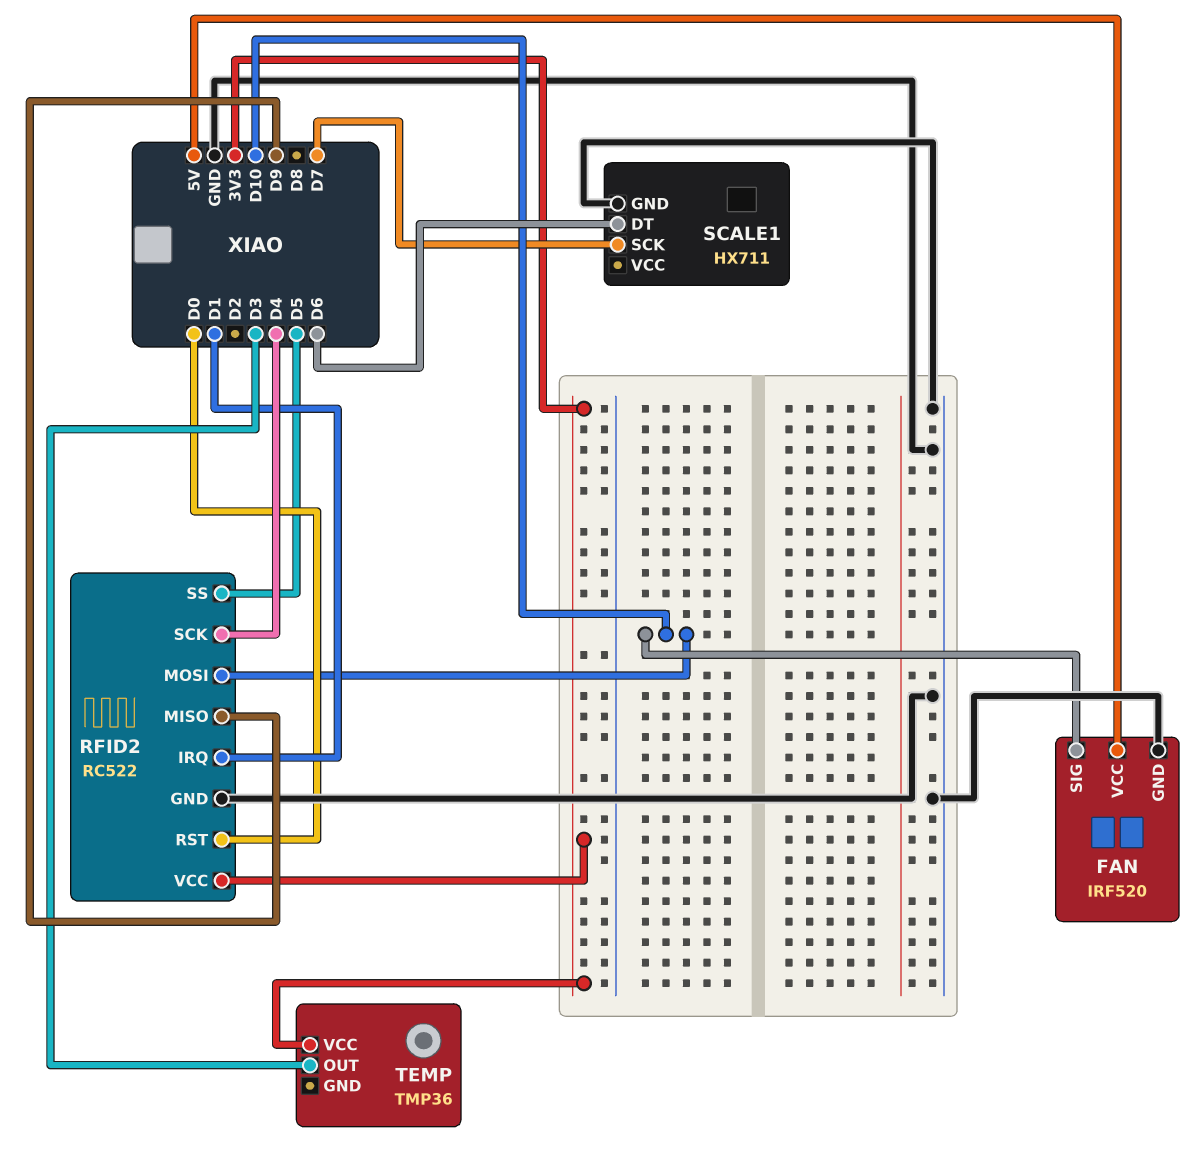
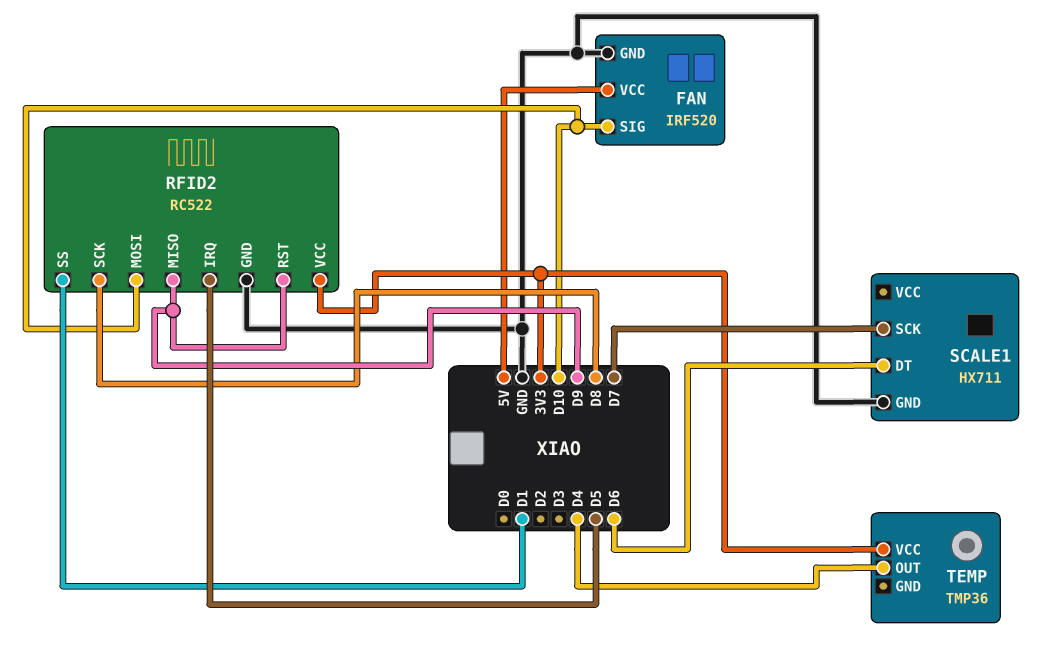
RFID2 pin IRQ: D1 -> D5
RFID2 pin RST: D0 -> D9
RFID2 pin SCK: D4 -> D8
RFID2 pin SS: D5 -> D1
TEMP pin OUT: D3 -> D4

